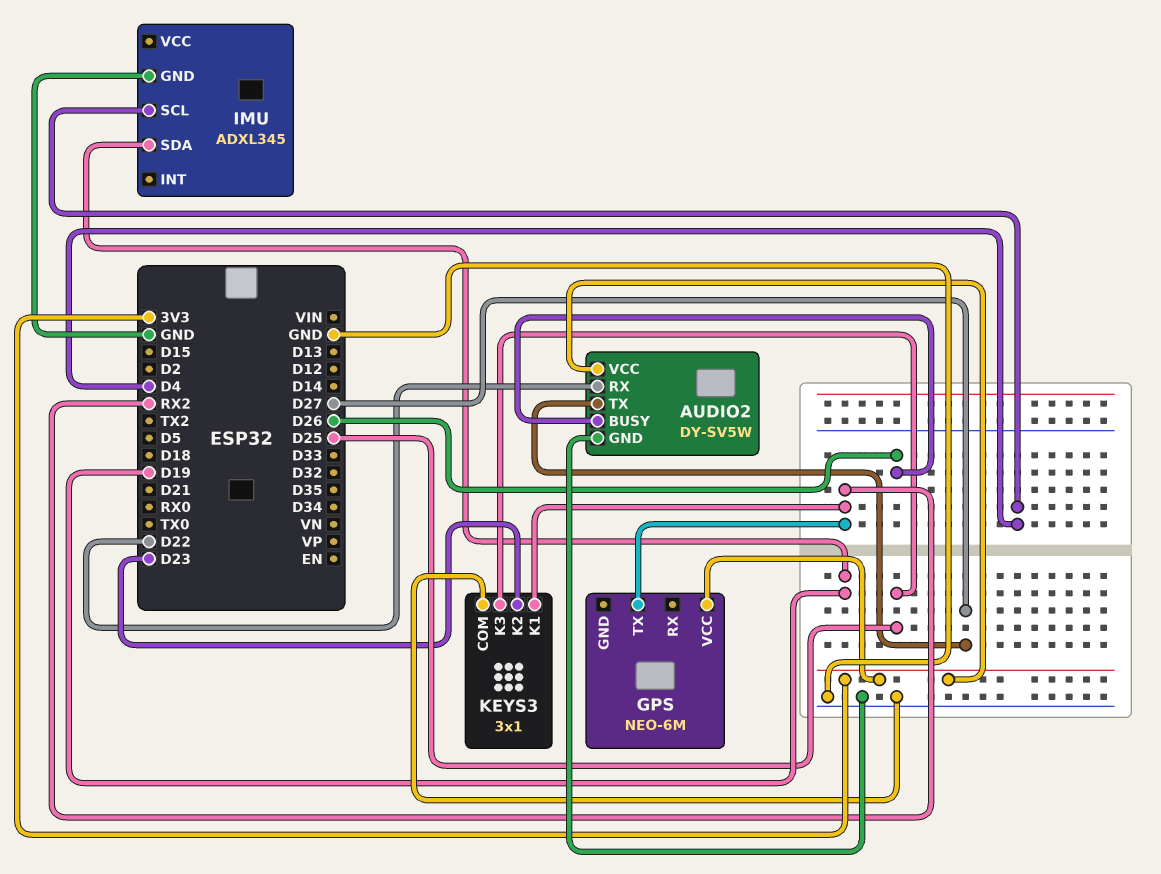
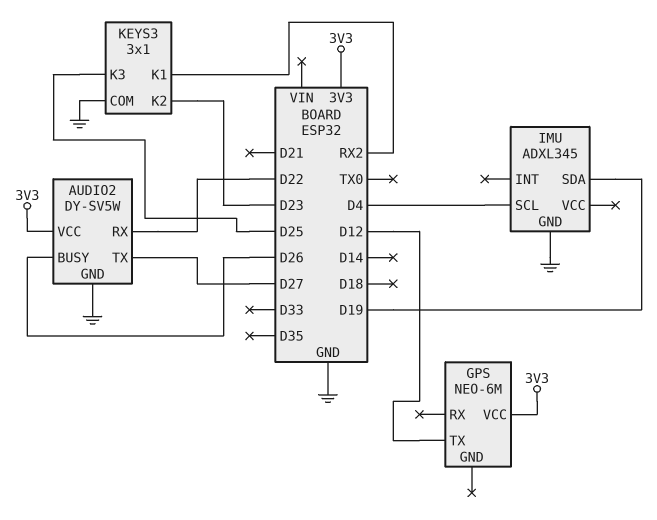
GPS pin TX: RX2 -> D12

